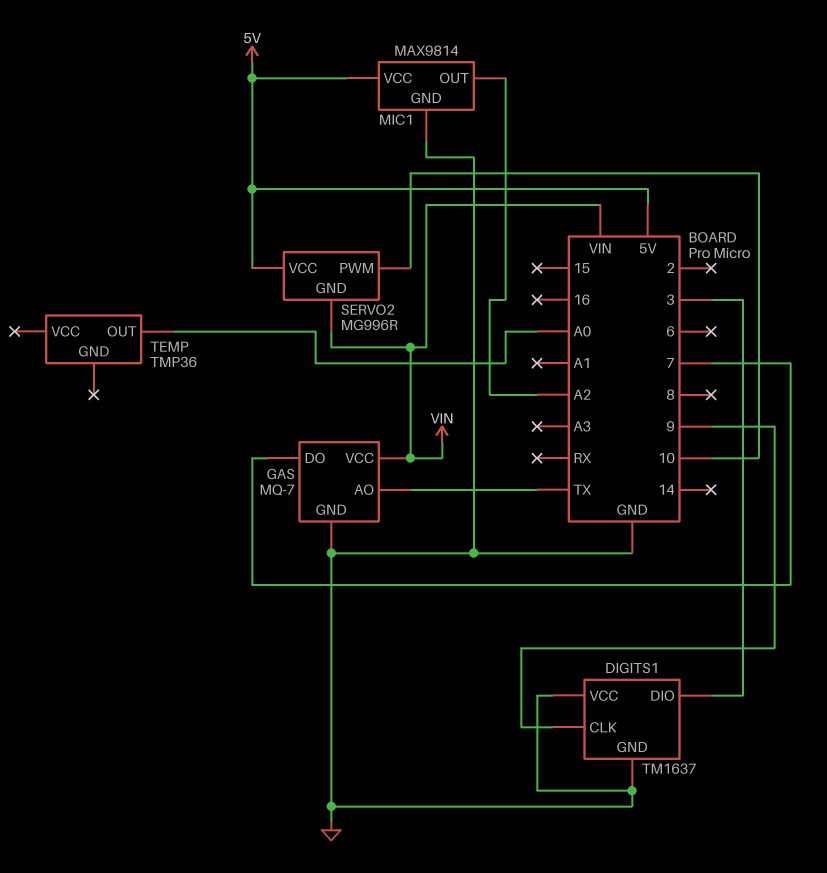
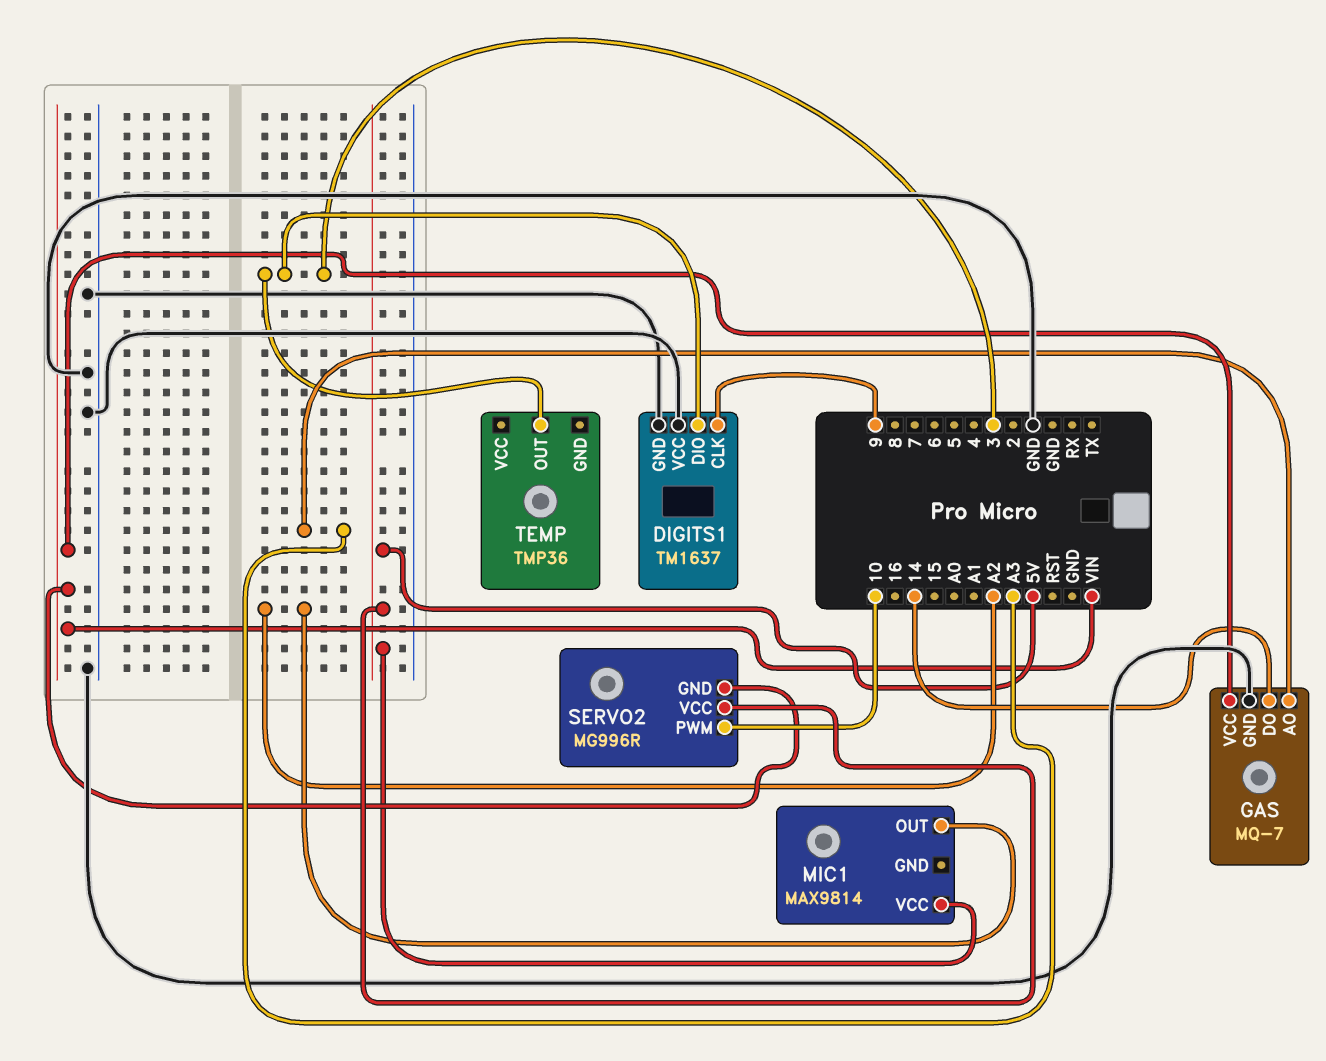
GAS pin AO: TX -> A3
GAS pin DO: 7 -> 14
MIC1 pin GND: GND -> none
TEMP pin OUT: A0 -> 3

